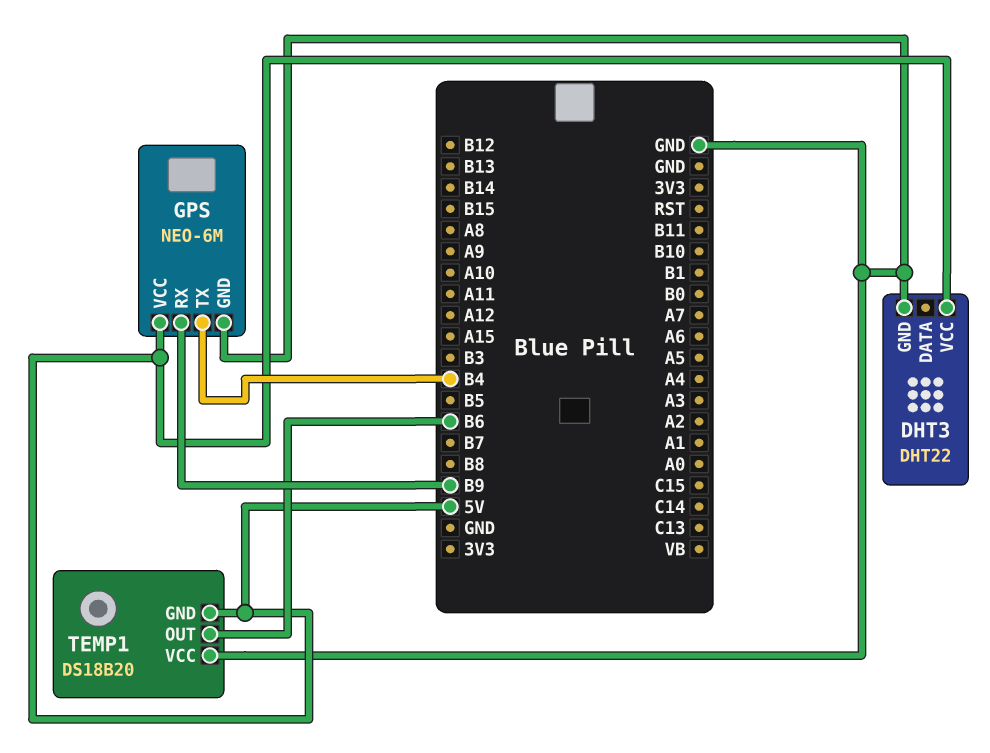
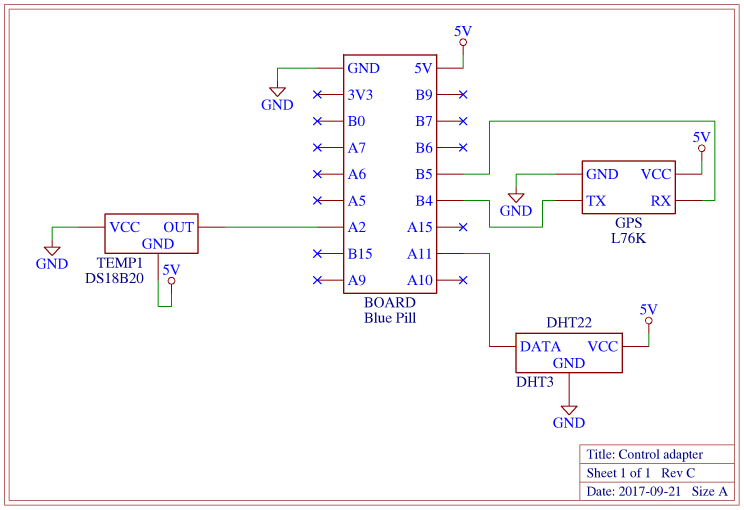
DHT3 pin DATA: none -> A11
GPS: NEO-6M -> L76K
GPS pin RX: B9 -> B5
TEMP1 pin OUT: B6 -> A2

